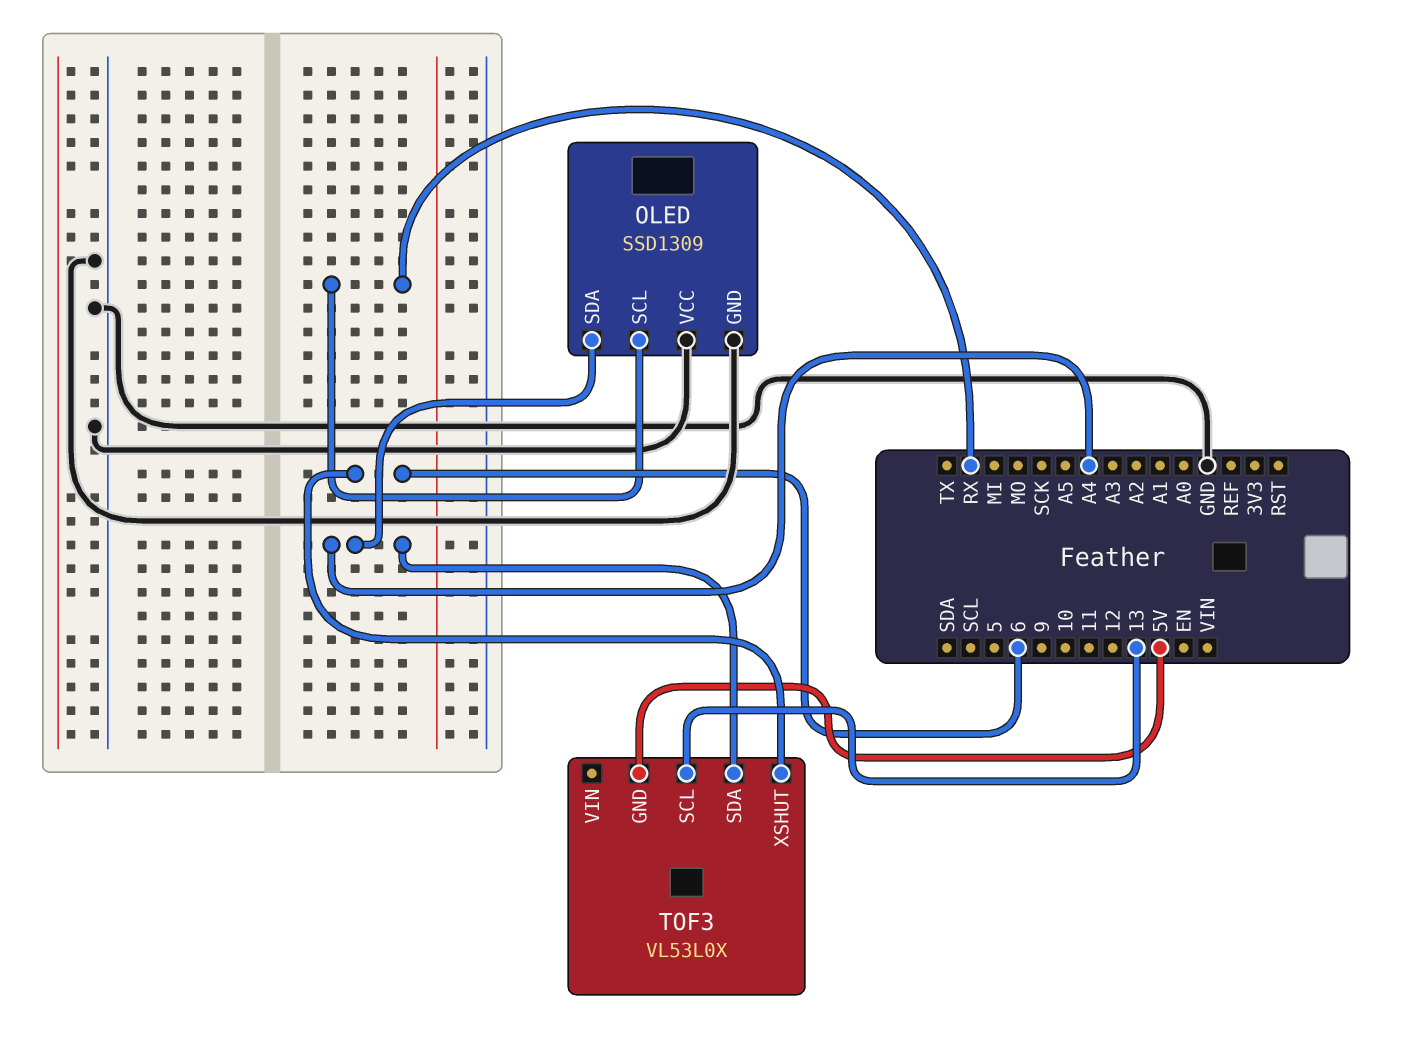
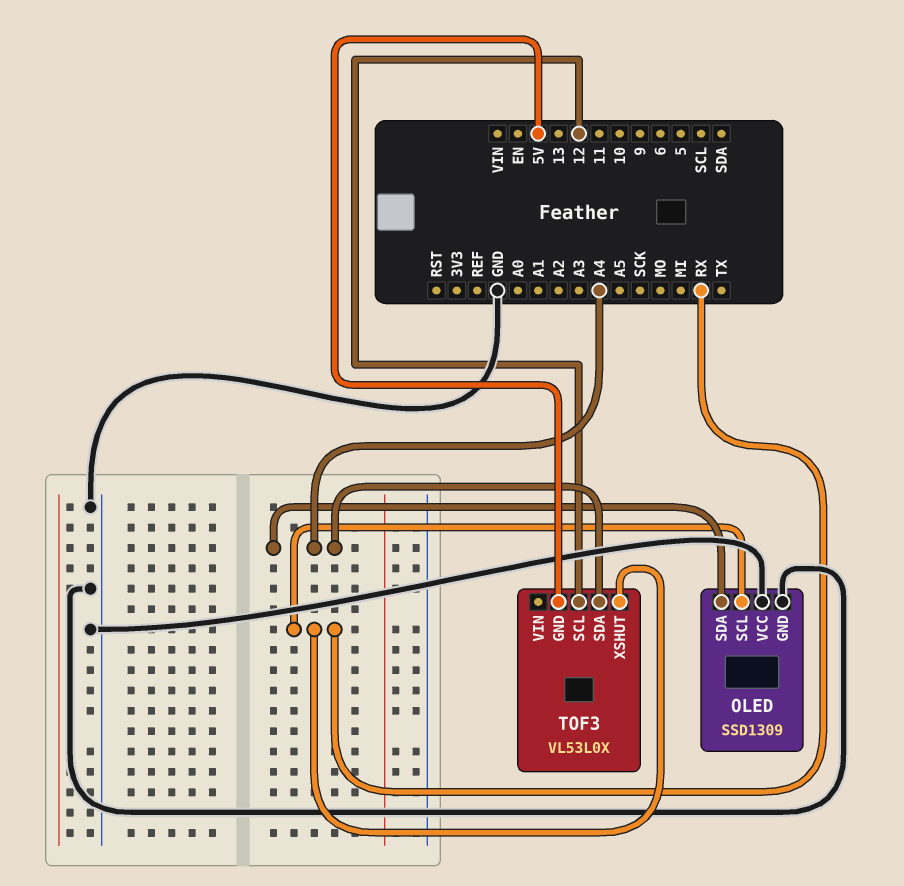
TOF3 pin SCL: 13 -> 12
TOF3 pin XSHUT: 6 -> RX

